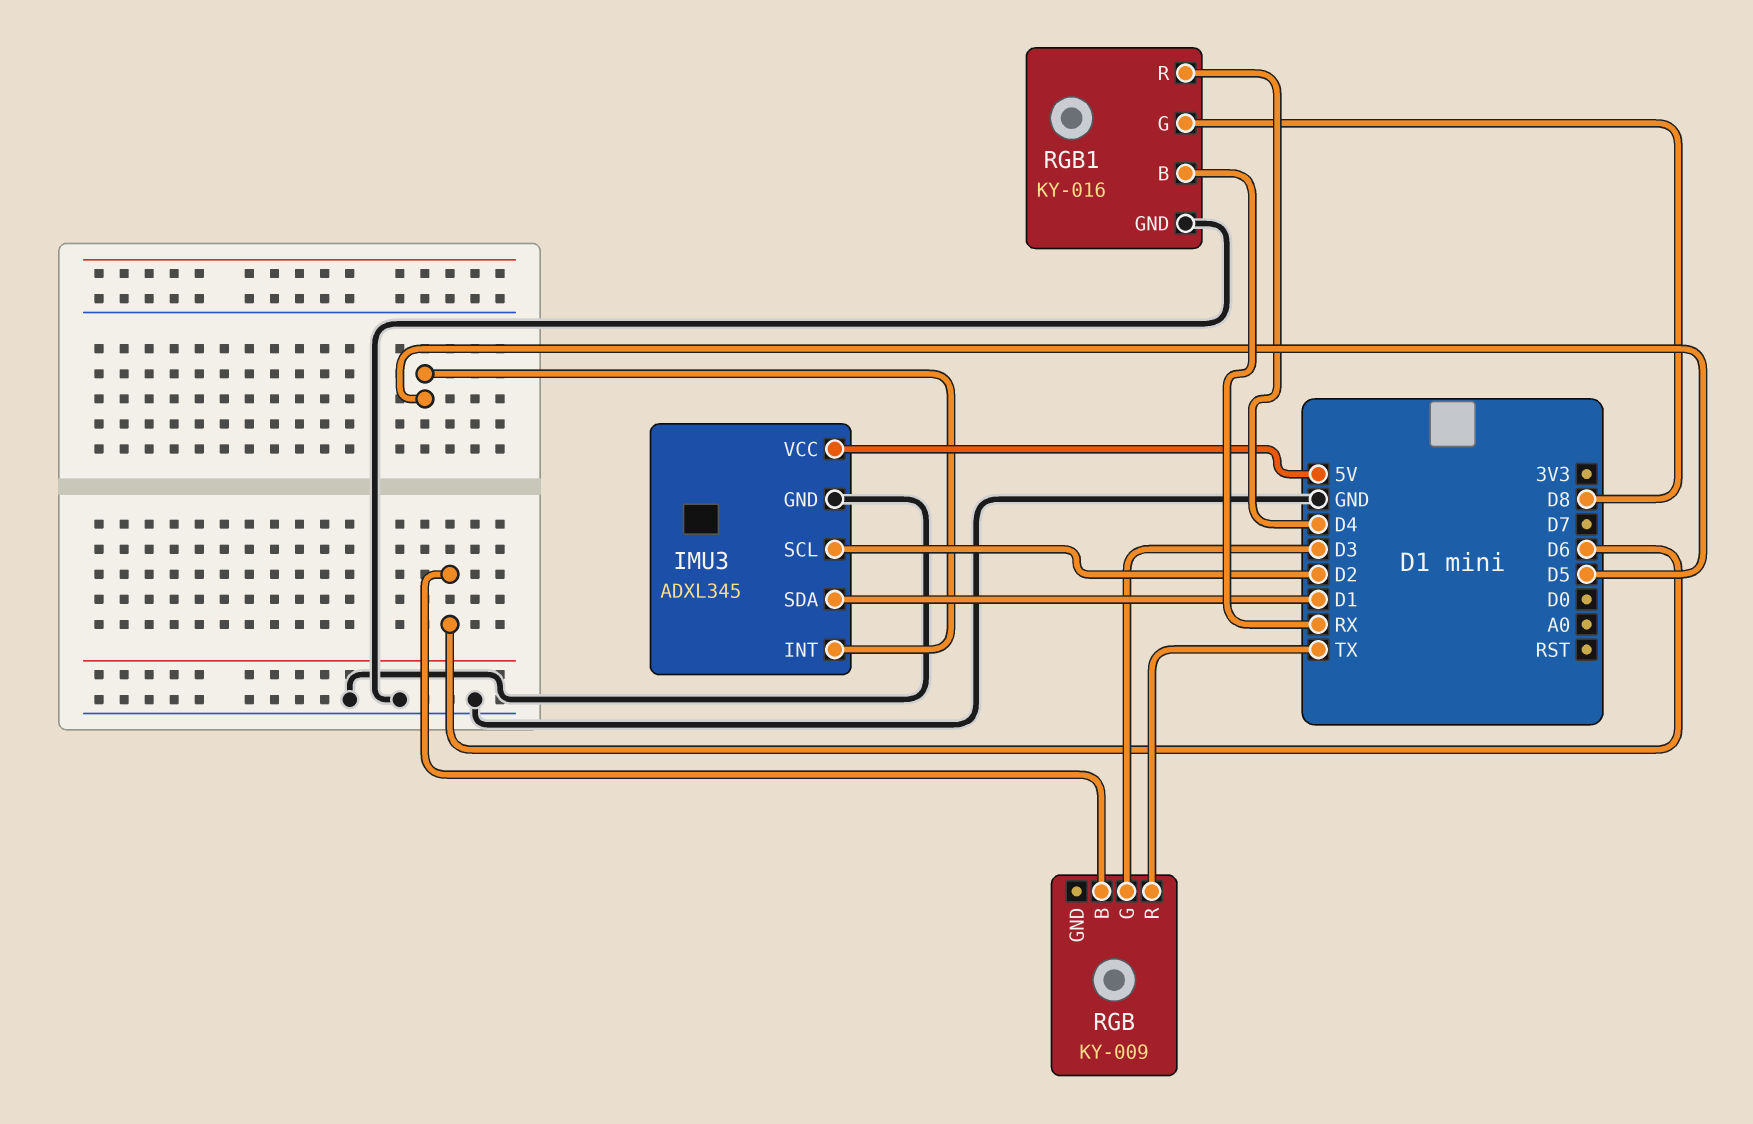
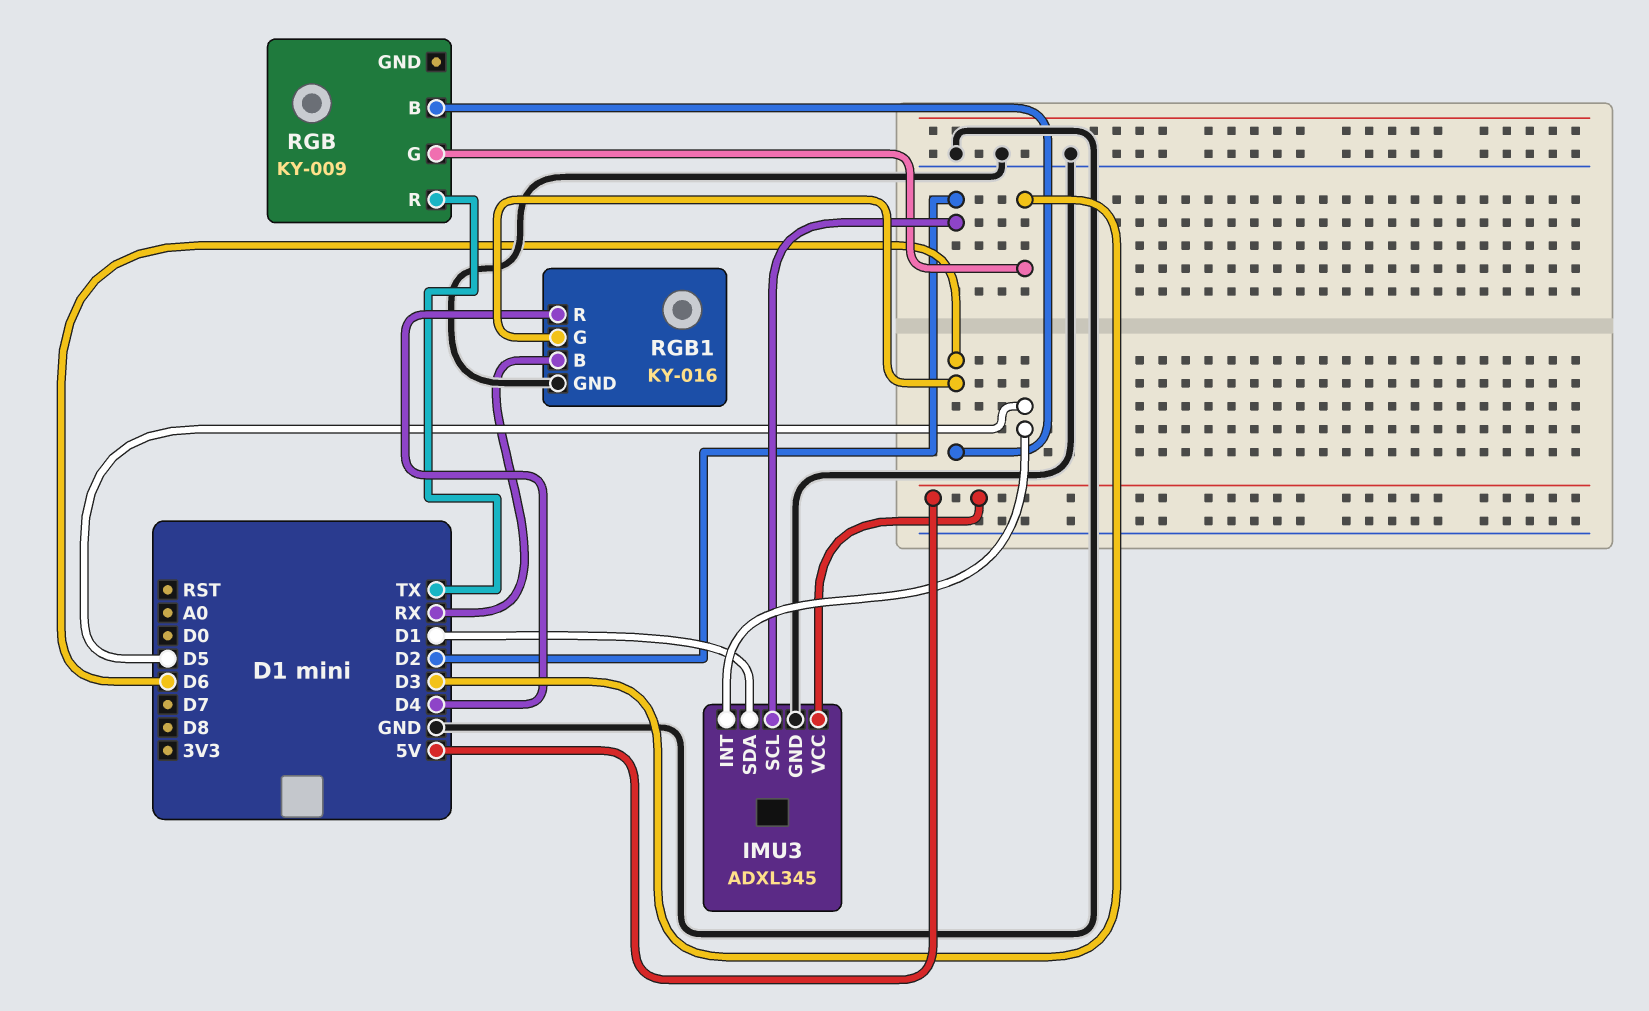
RGB1 pin G: D8 -> D6

